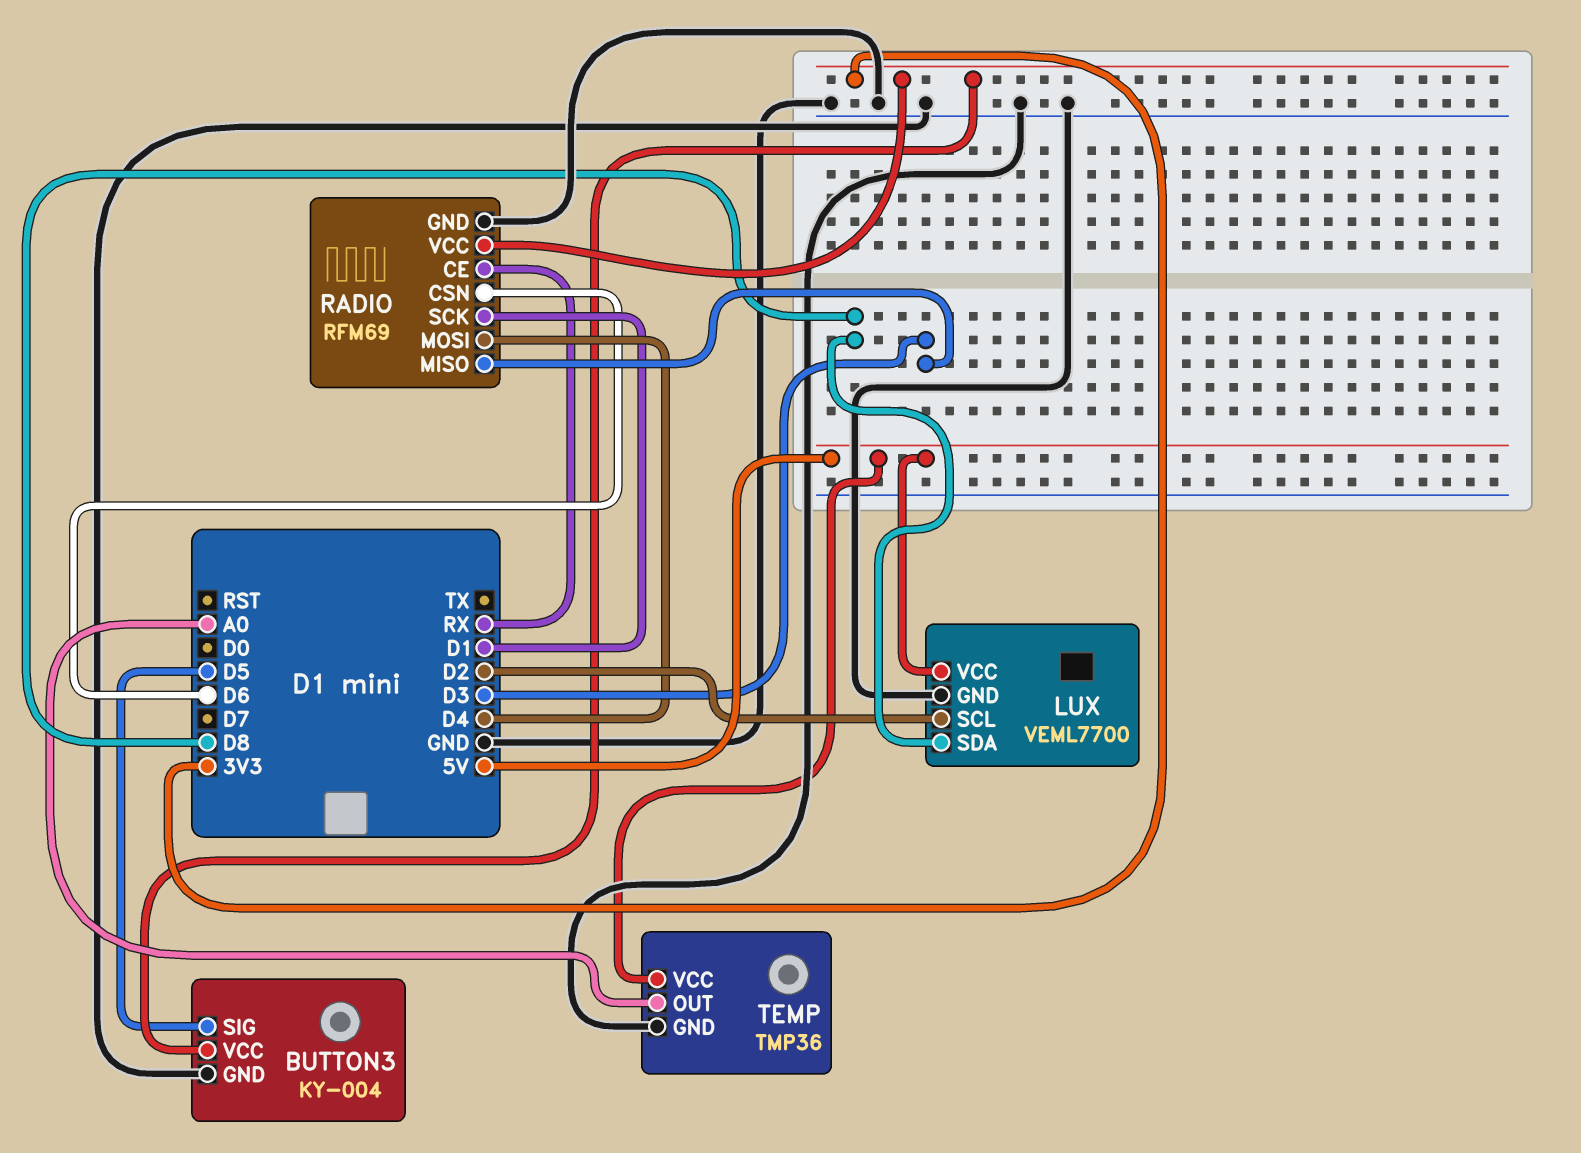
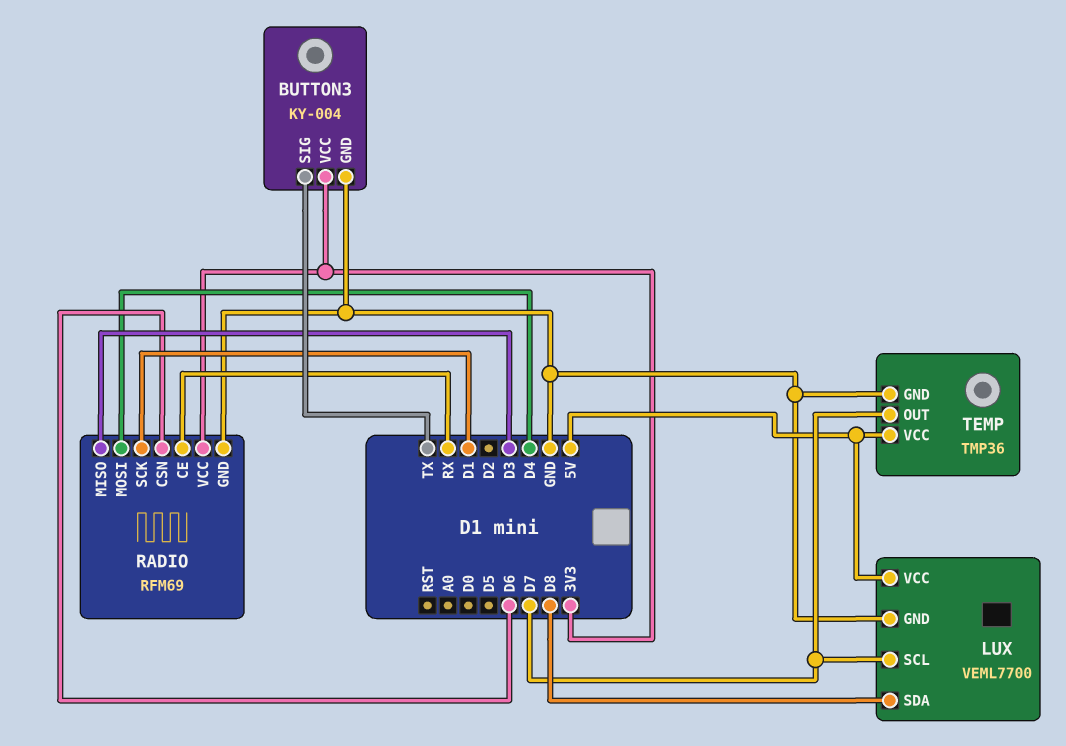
BUTTON3 pin SIG: D5 -> TX
LUX pin SCL: D2 -> D7
TEMP pin OUT: A0 -> D7

